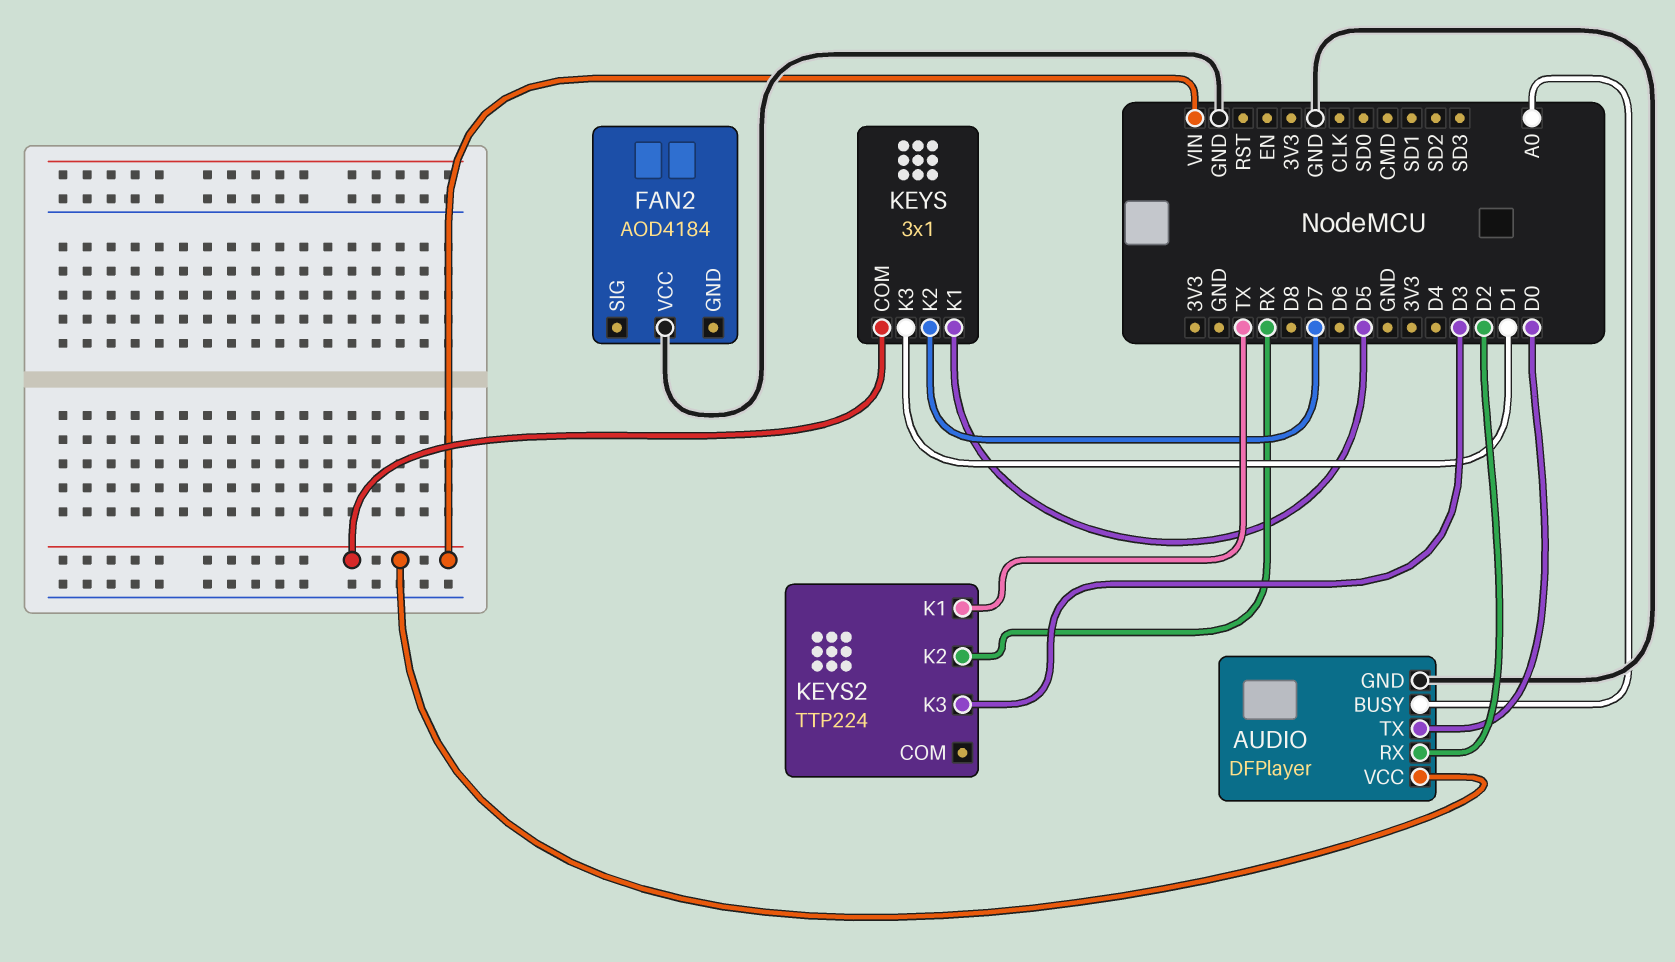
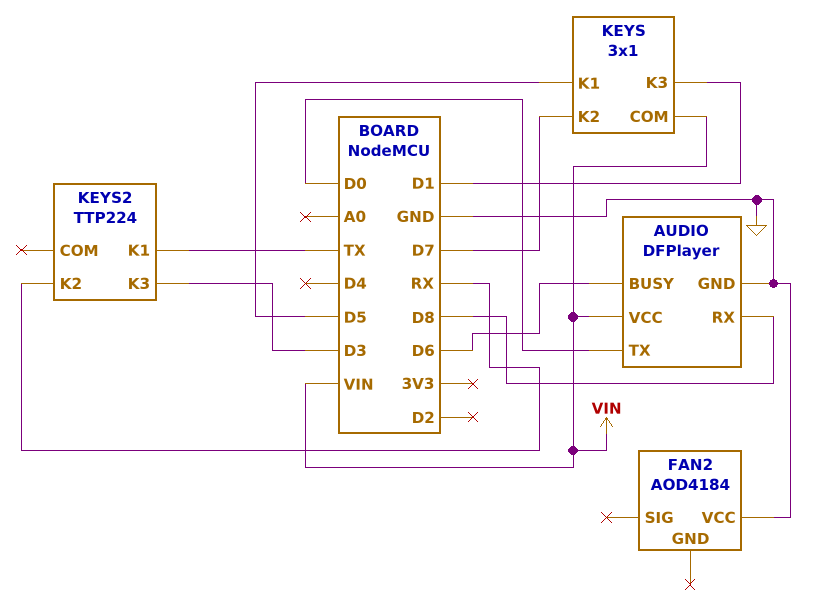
AUDIO pin BUSY: A0 -> D6
AUDIO pin RX: D2 -> D8

